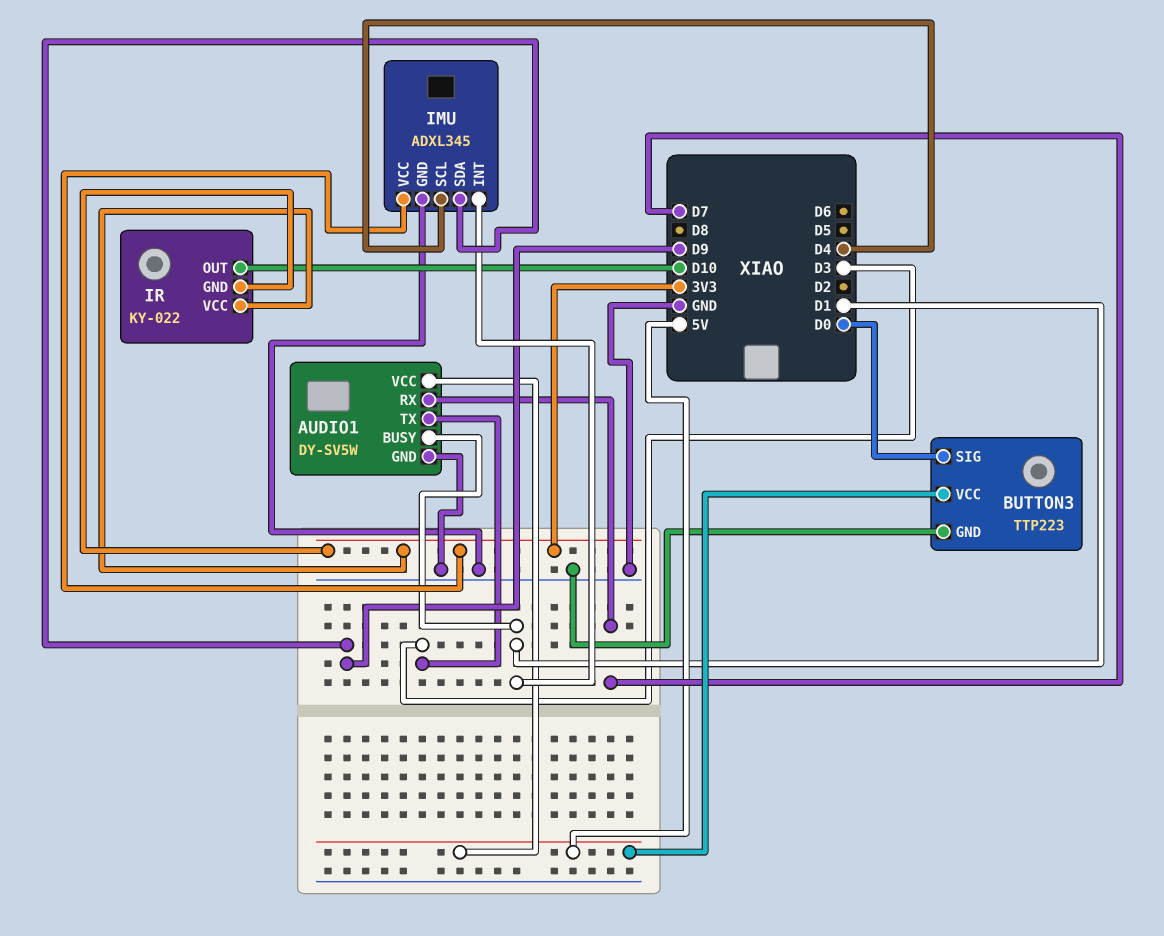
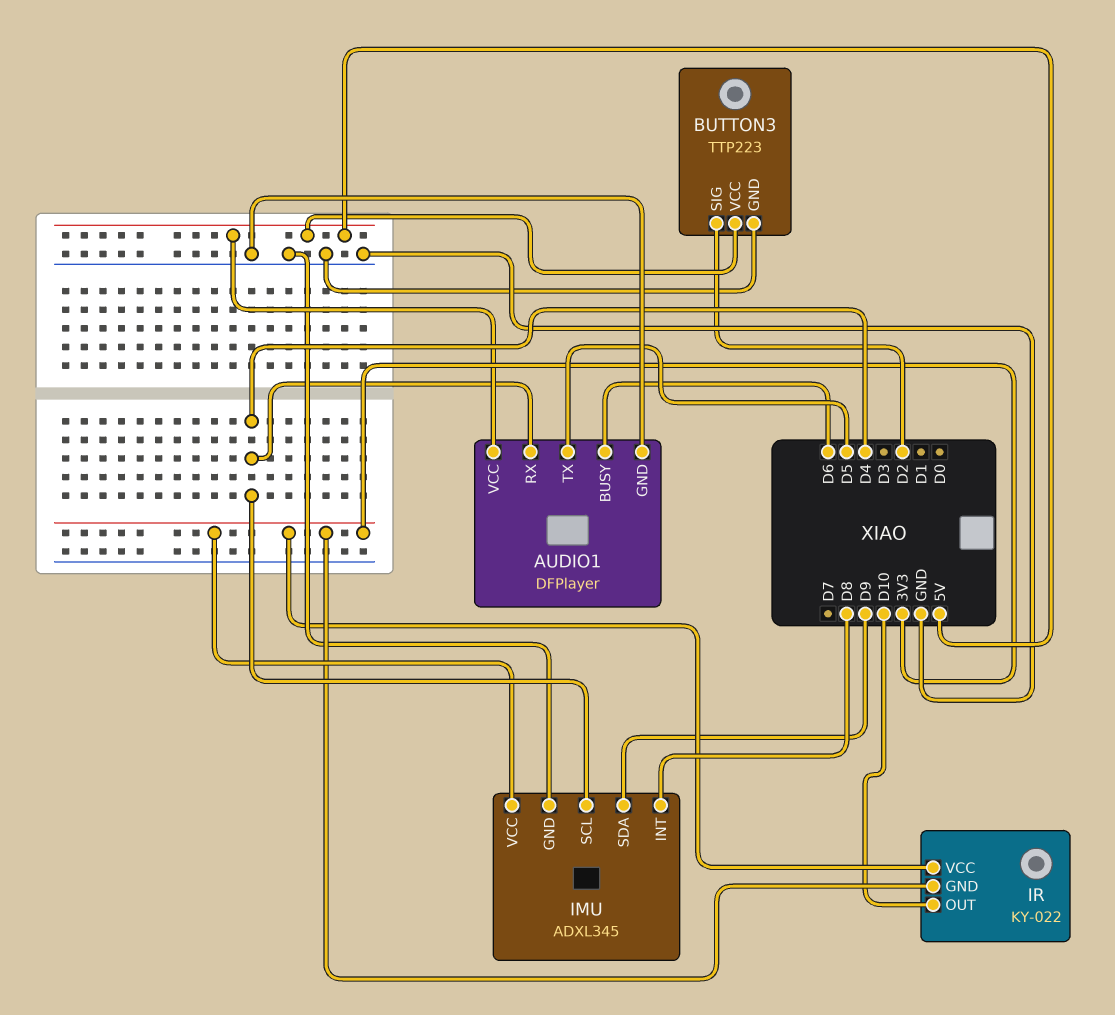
AUDIO1: DY-SV5W -> DFPlayer
AUDIO1 pin BUSY: D1 -> D6
AUDIO1 pin RX: D7 -> D4
AUDIO1 pin TX: D3 -> D5
BUTTON3 pin SIG: D0 -> D2
IMU pin INT: D1 -> D8

